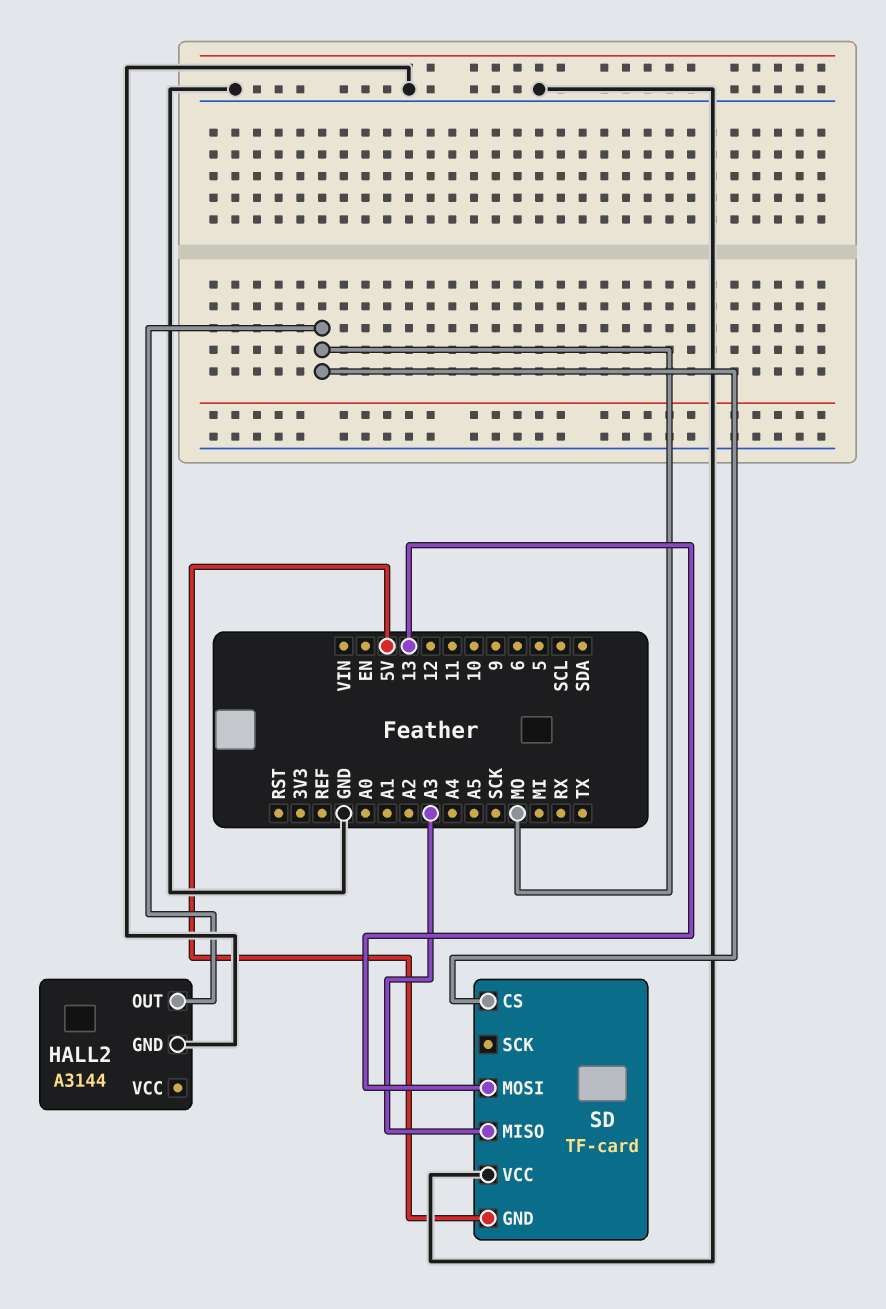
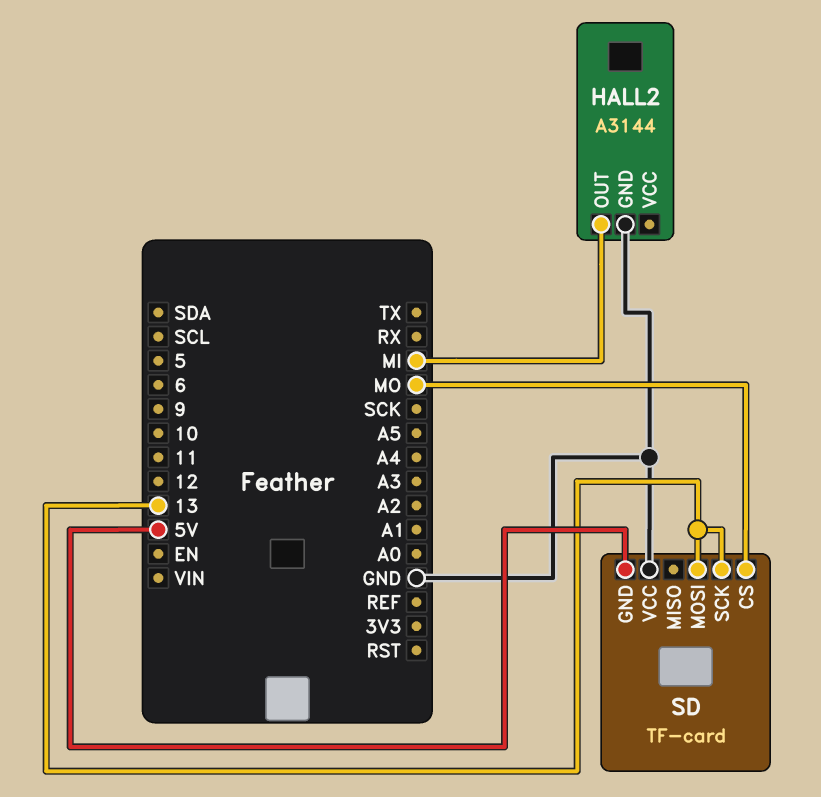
HALL2 pin OUT: MO -> MI
SD pin MISO: A3 -> none
SD pin SCK: none -> 13

